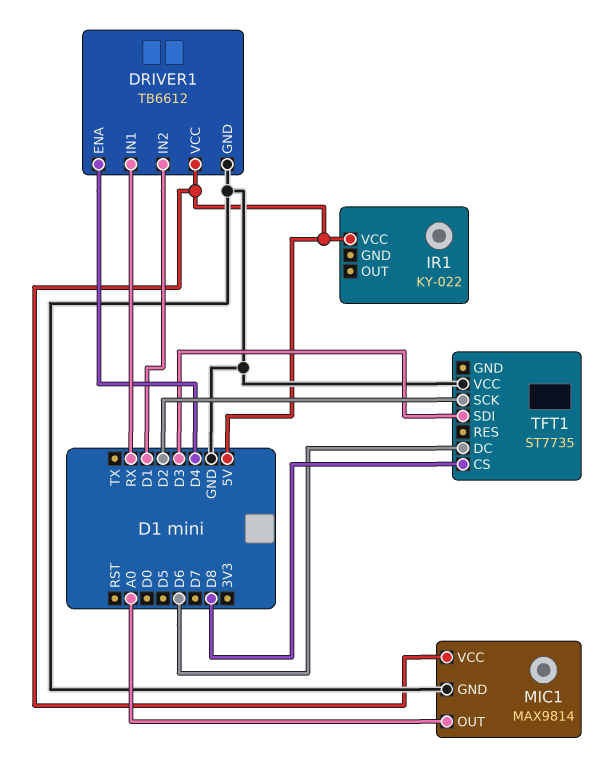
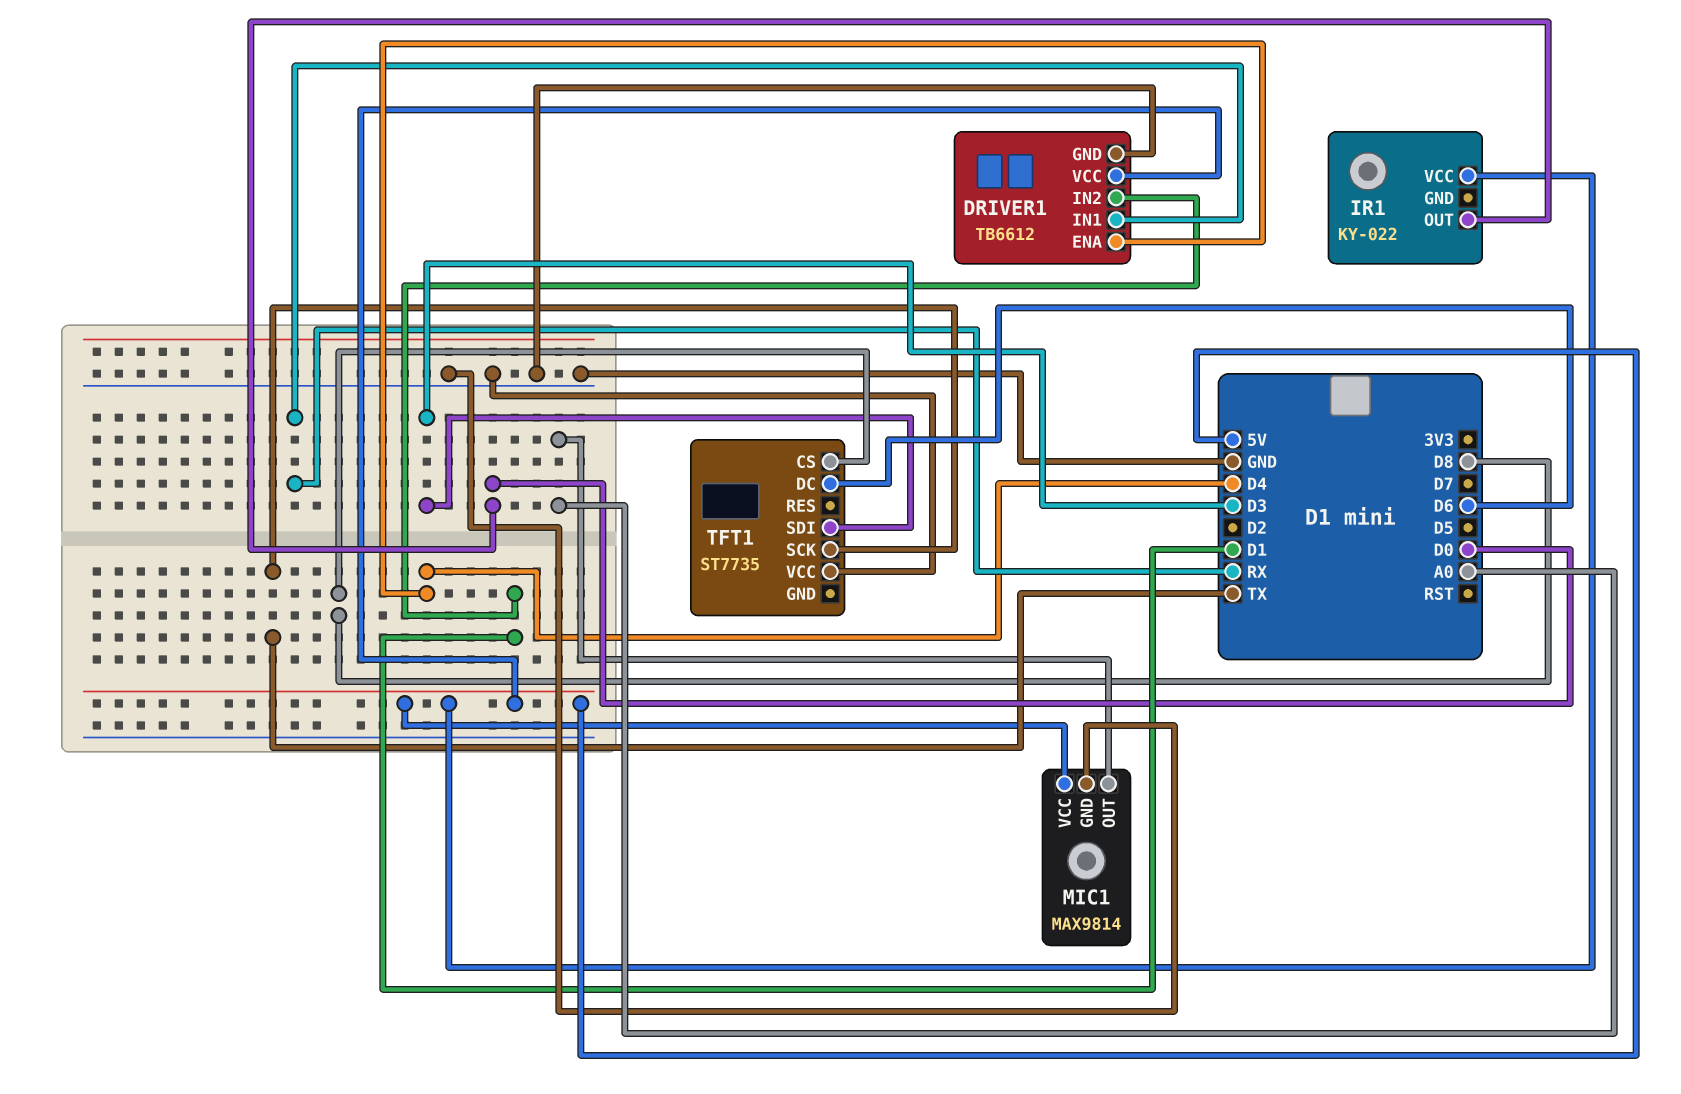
IR1 pin OUT: none -> D0
TFT1 pin SCK: D2 -> TX

